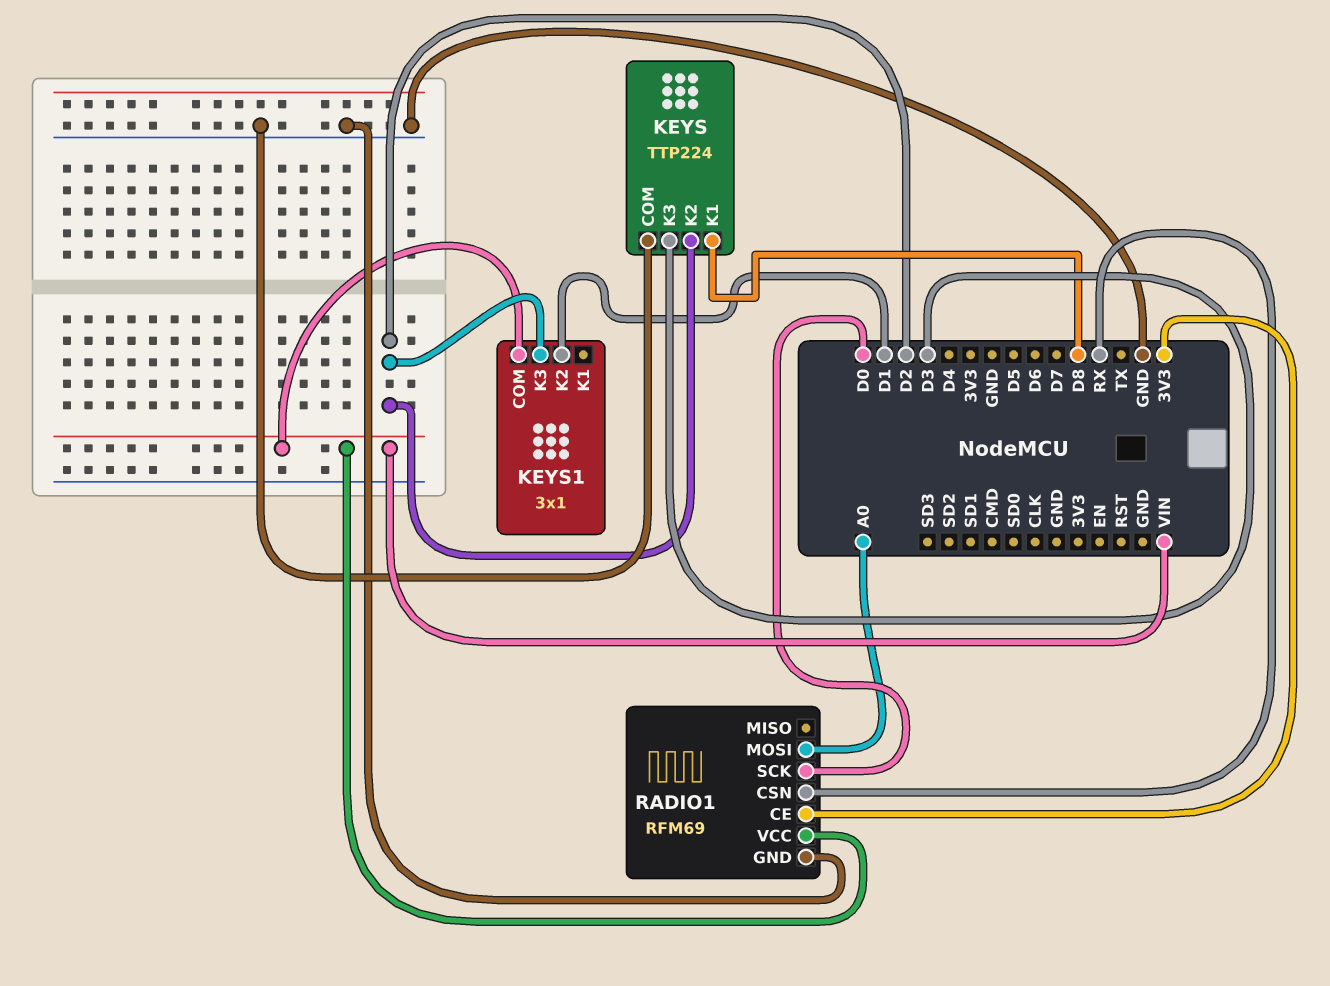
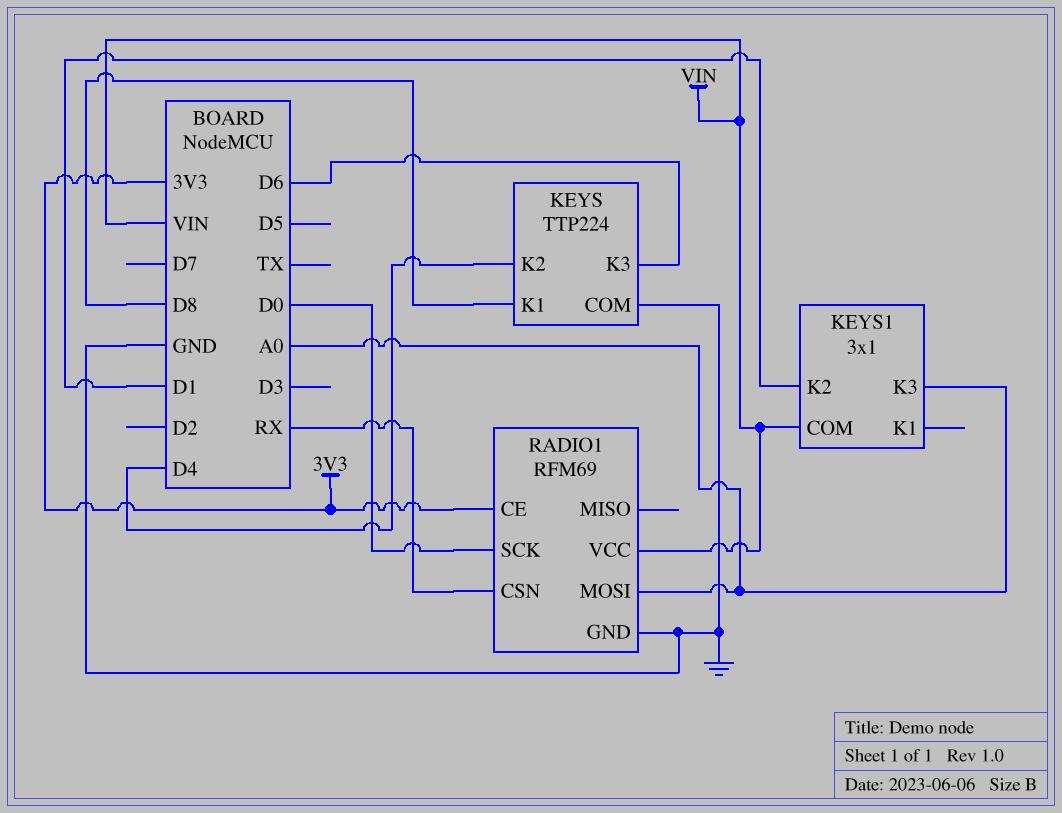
KEYS pin K2: D2 -> D4
KEYS pin K3: D3 -> D6
KEYS1 pin K3: D2 -> A0

